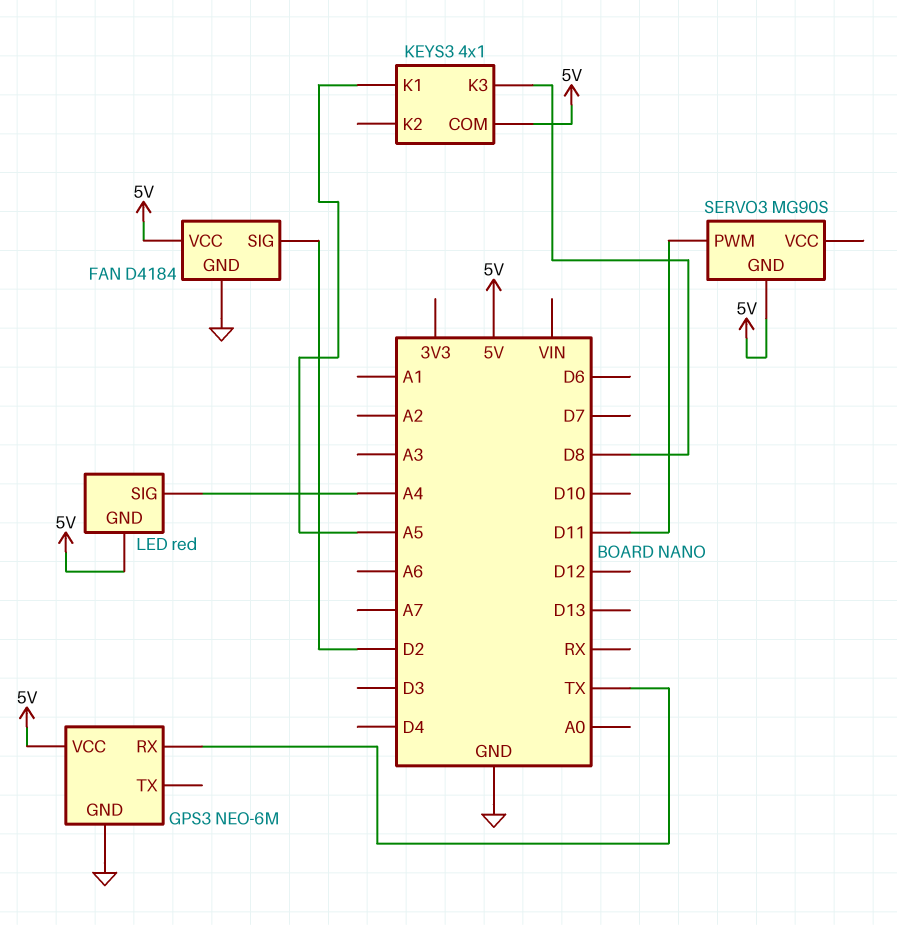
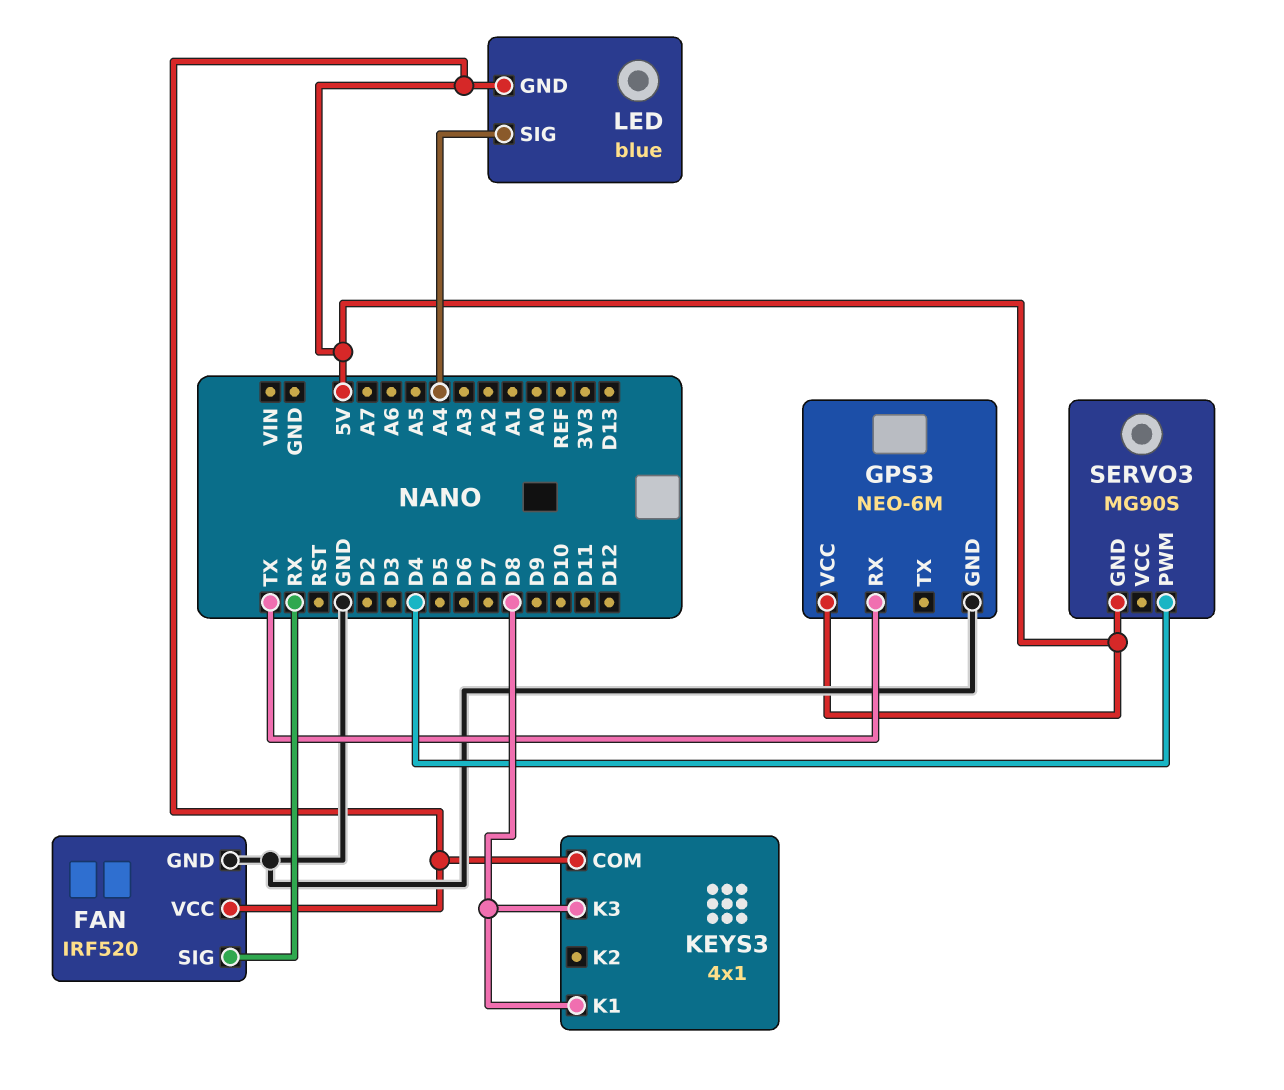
FAN: D4184 -> IRF520
FAN pin SIG: D2 -> RX
KEYS3 pin K1: A5 -> D8
LED: red -> blue
SERVO3 pin PWM: D11 -> D4

